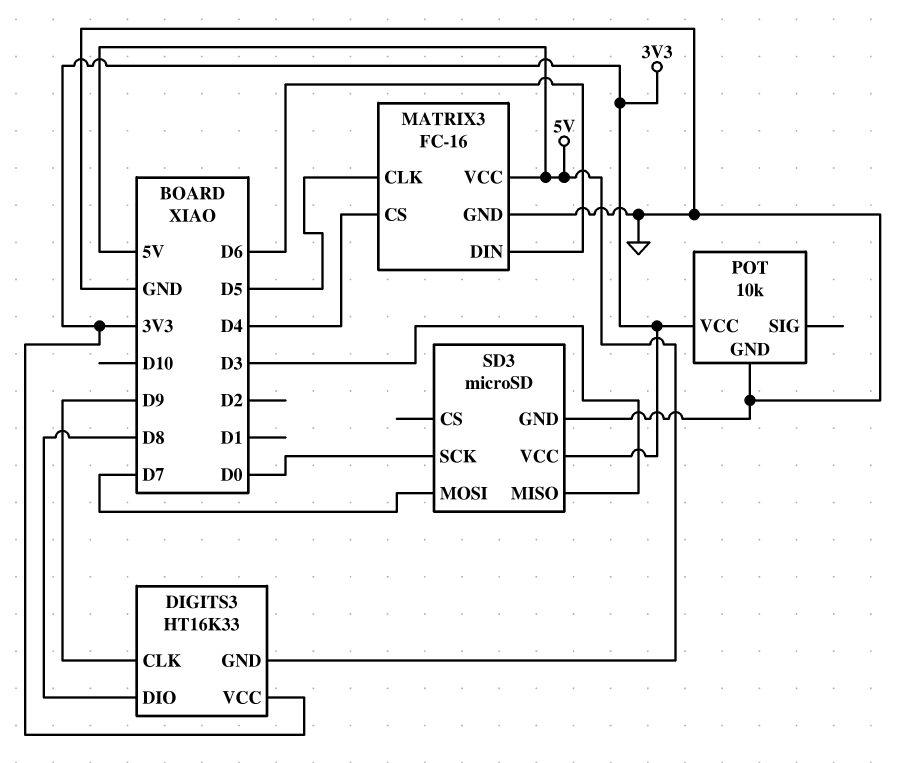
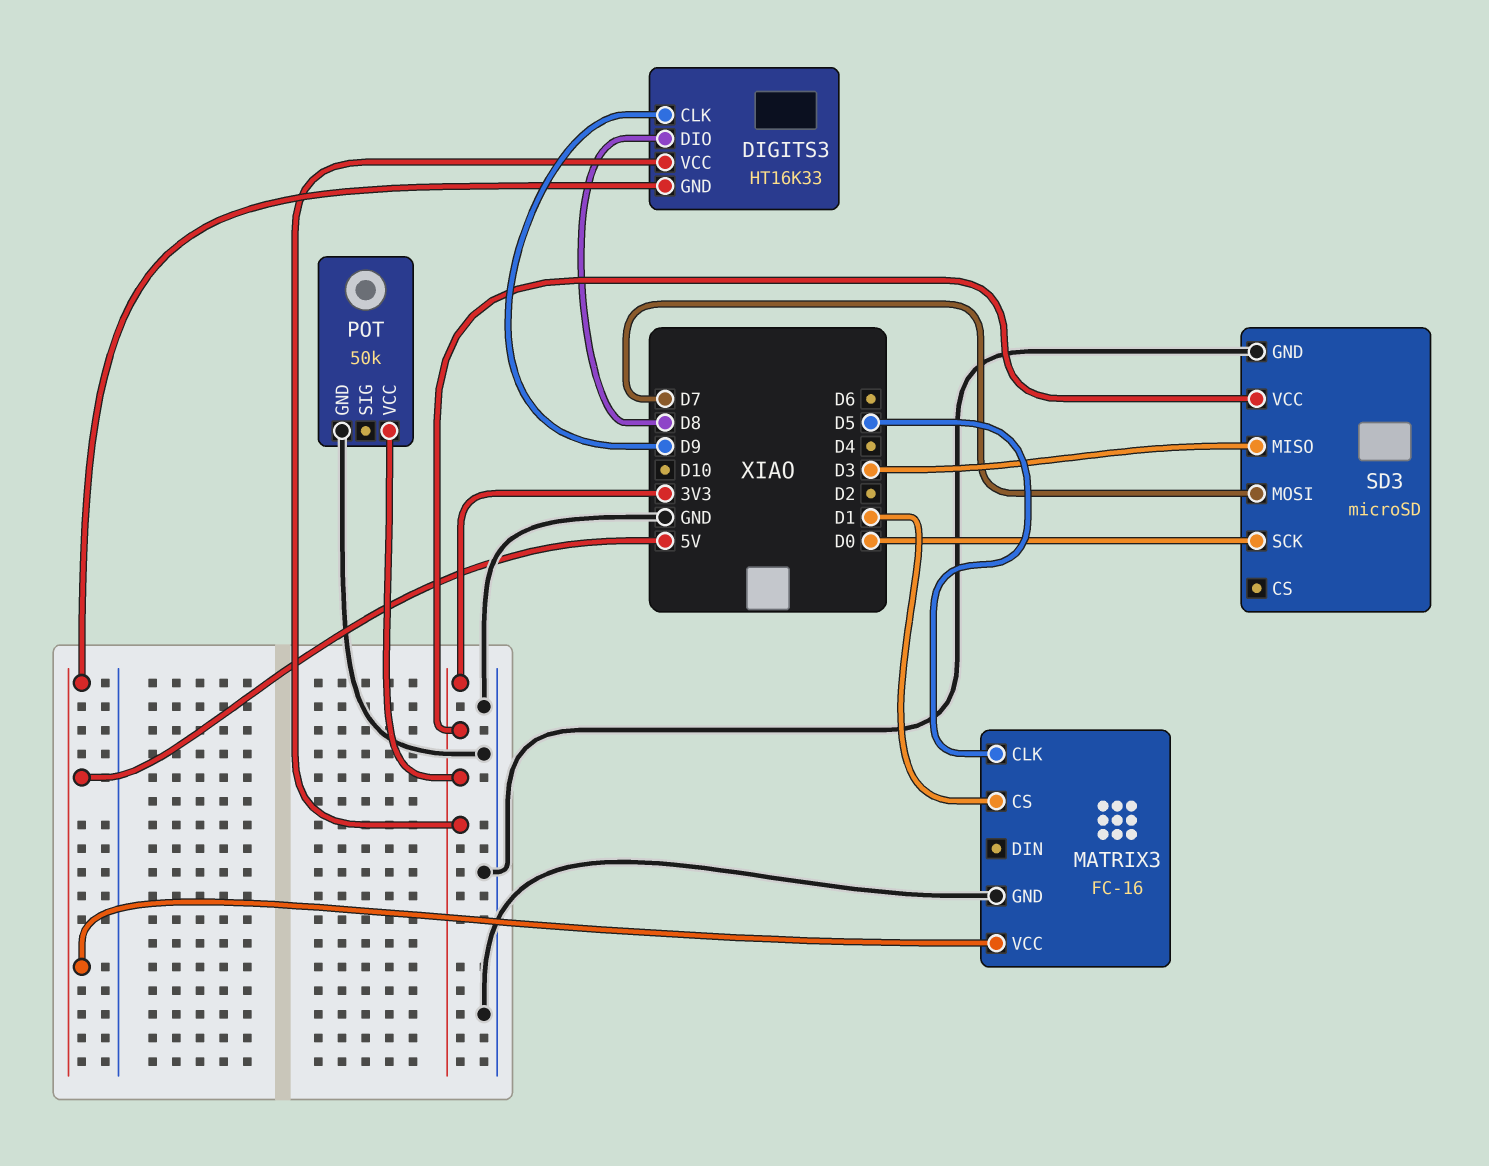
MATRIX3 pin CS: D4 -> D1
MATRIX3 pin DIN: D6 -> none
POT: 10k -> 50k

